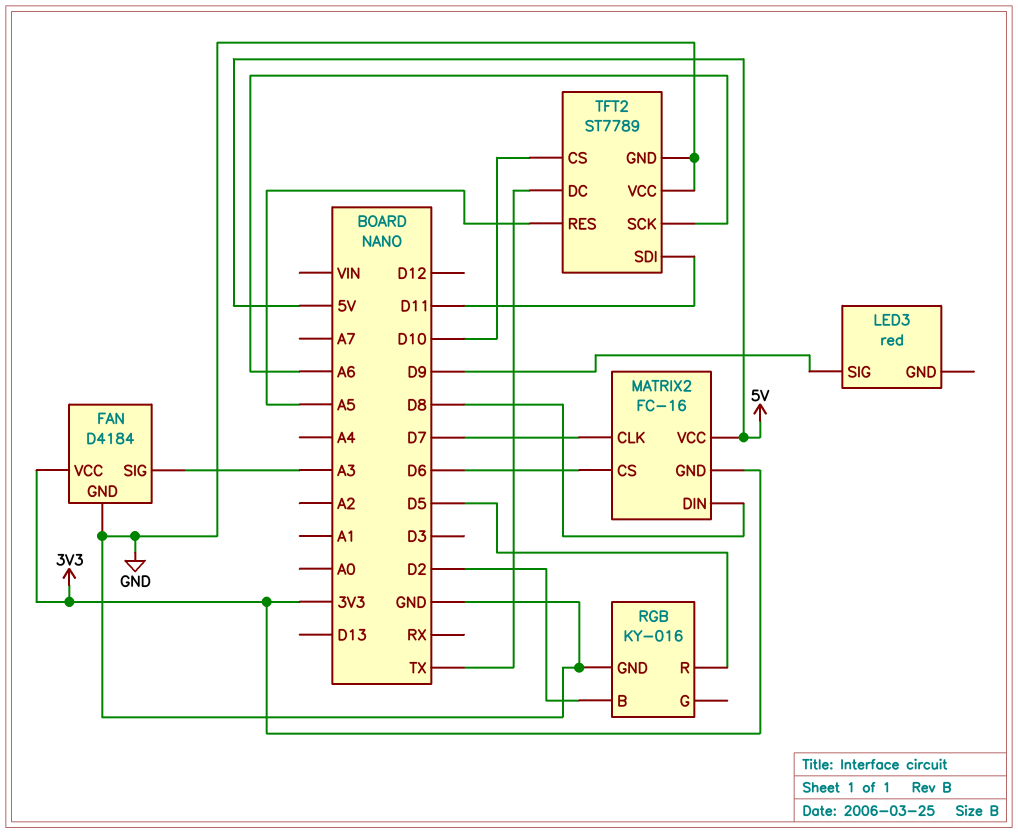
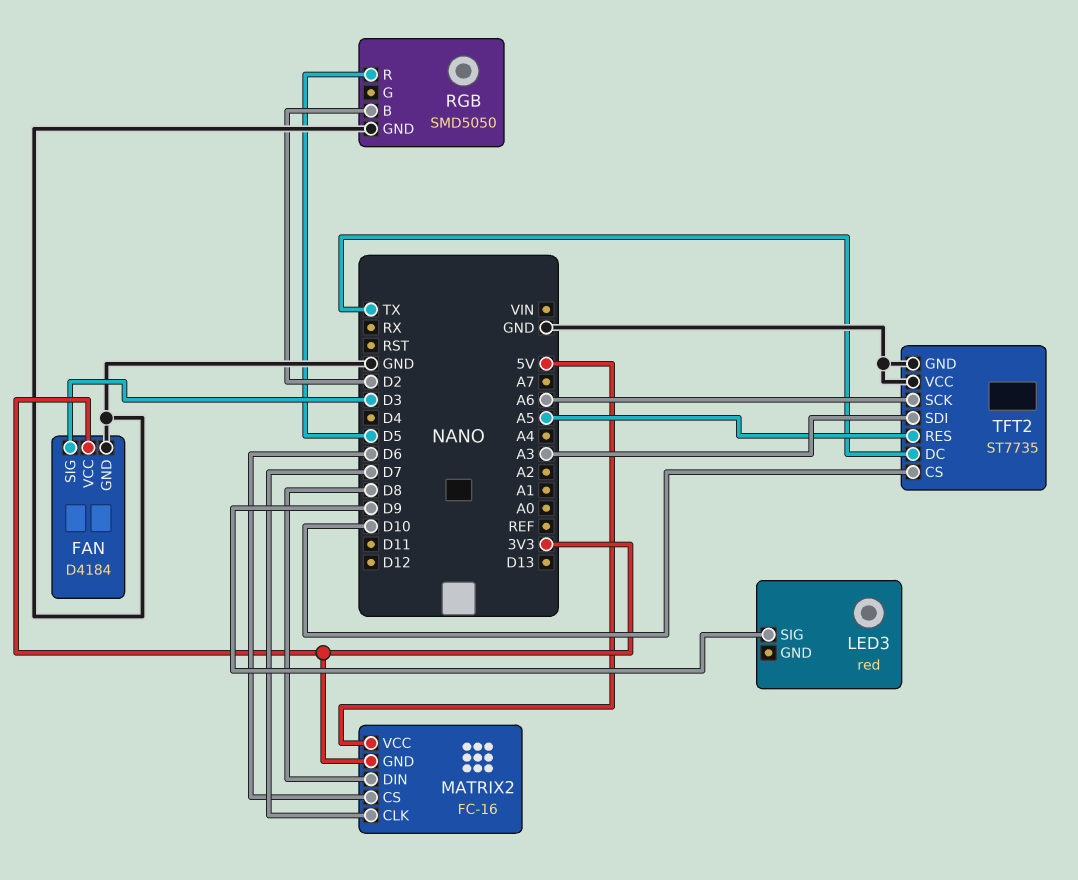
FAN pin SIG: A3 -> D3
RGB: KY-016 -> SMD5050
TFT2: ST7789 -> ST7735
TFT2 pin SDI: D11 -> A3

